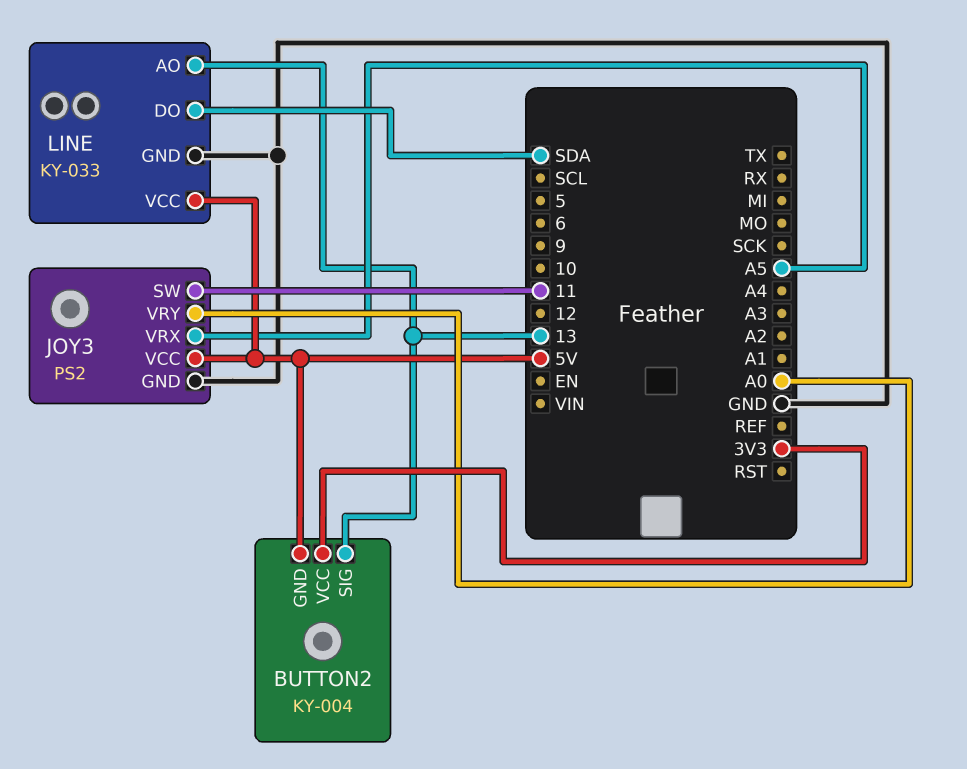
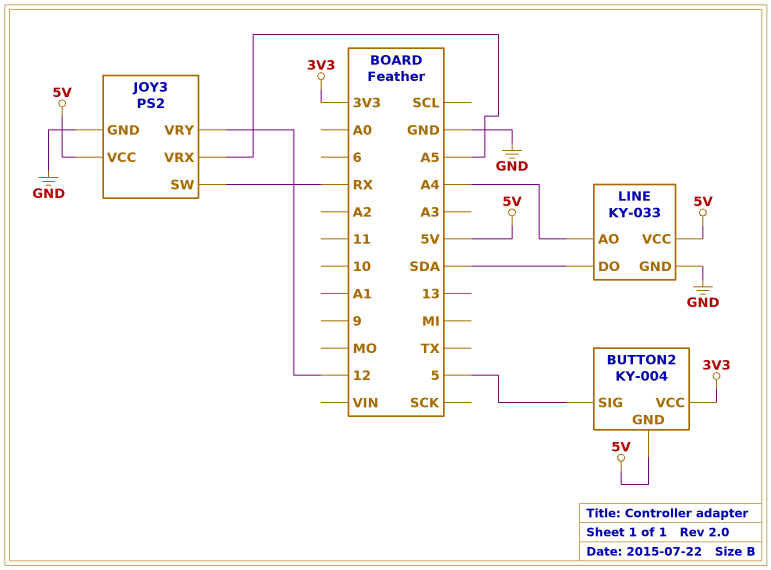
BUTTON2 pin SIG: 13 -> 5
JOY3 pin SW: 11 -> RX
JOY3 pin VRY: A0 -> 12
LINE pin AO: 13 -> A4

